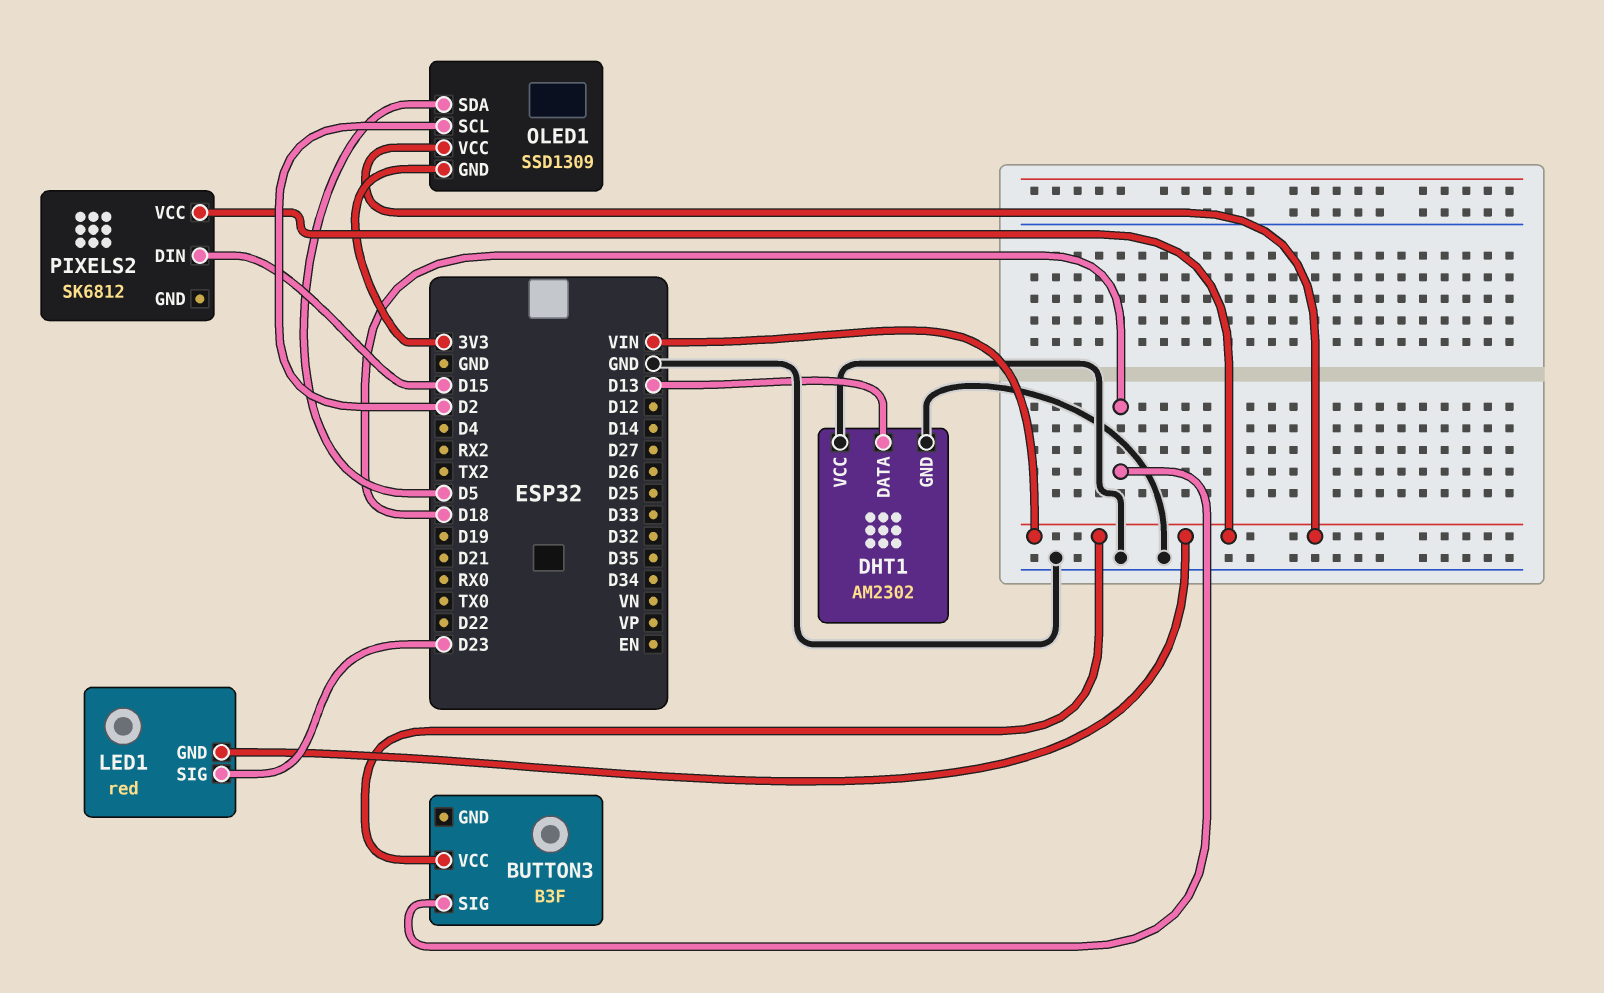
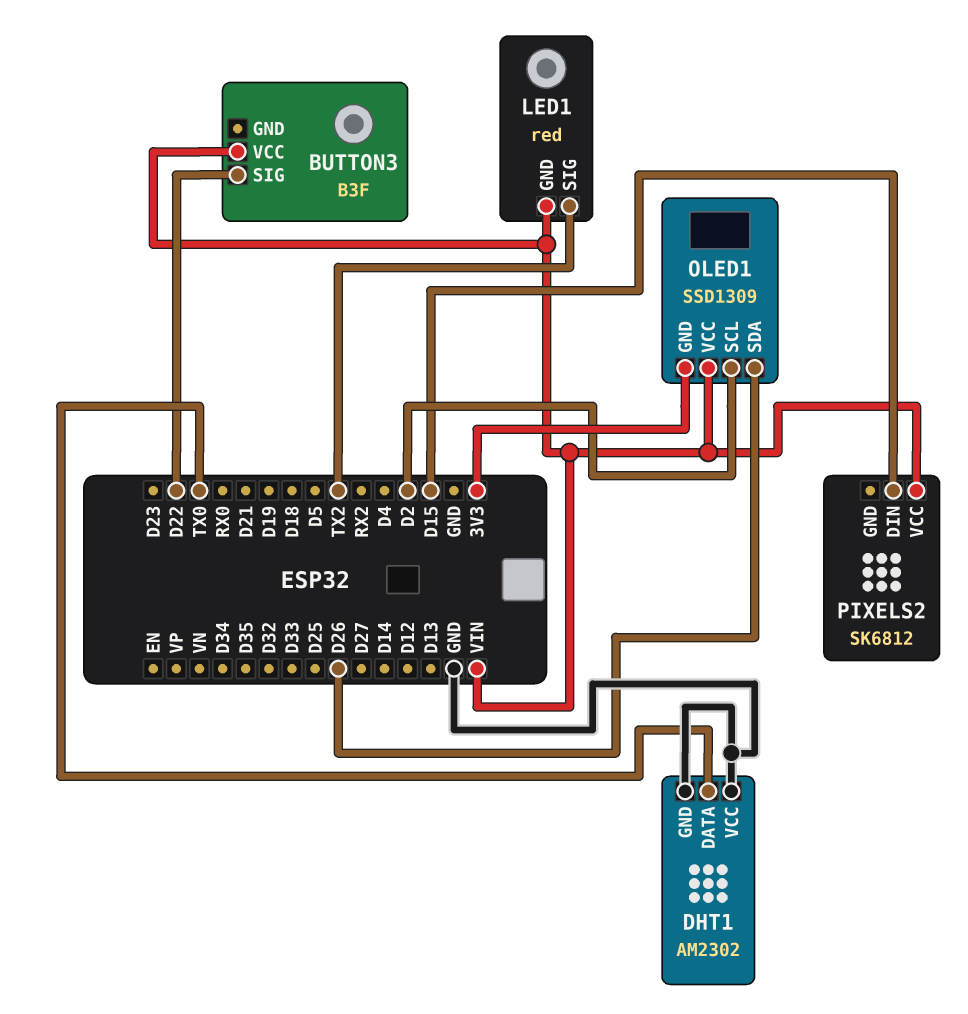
BUTTON3 pin SIG: D18 -> D22
DHT1 pin DATA: D13 -> TX0
LED1 pin SIG: D23 -> TX2
OLED1 pin SDA: D5 -> D26

